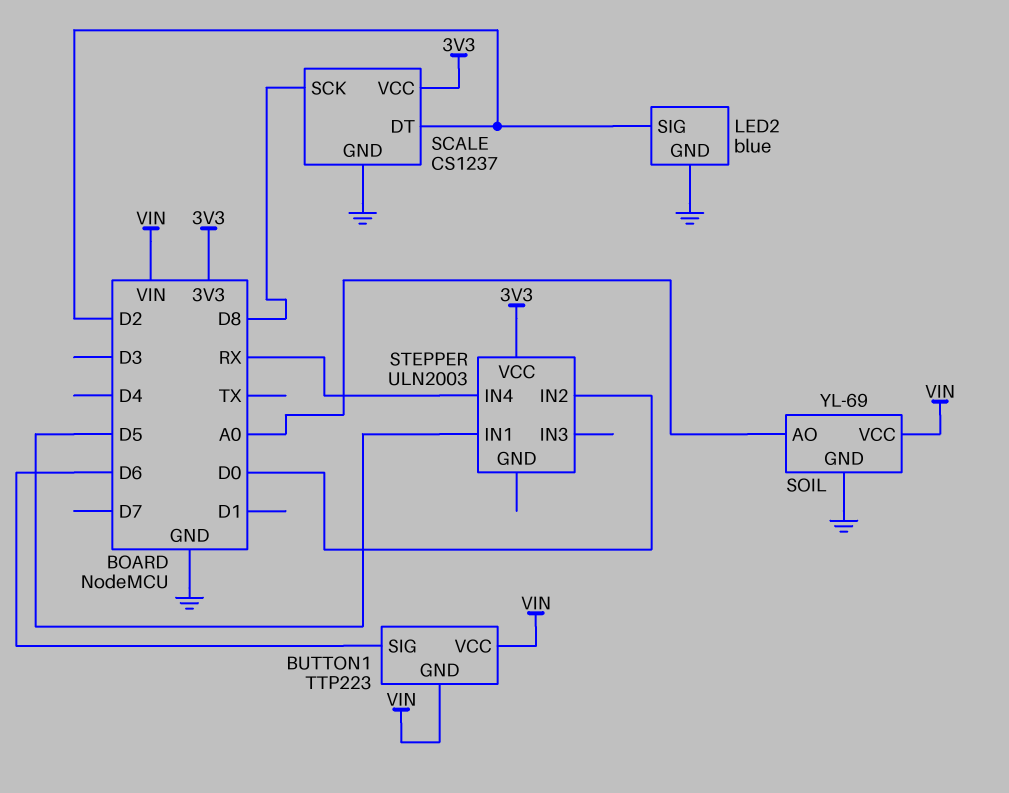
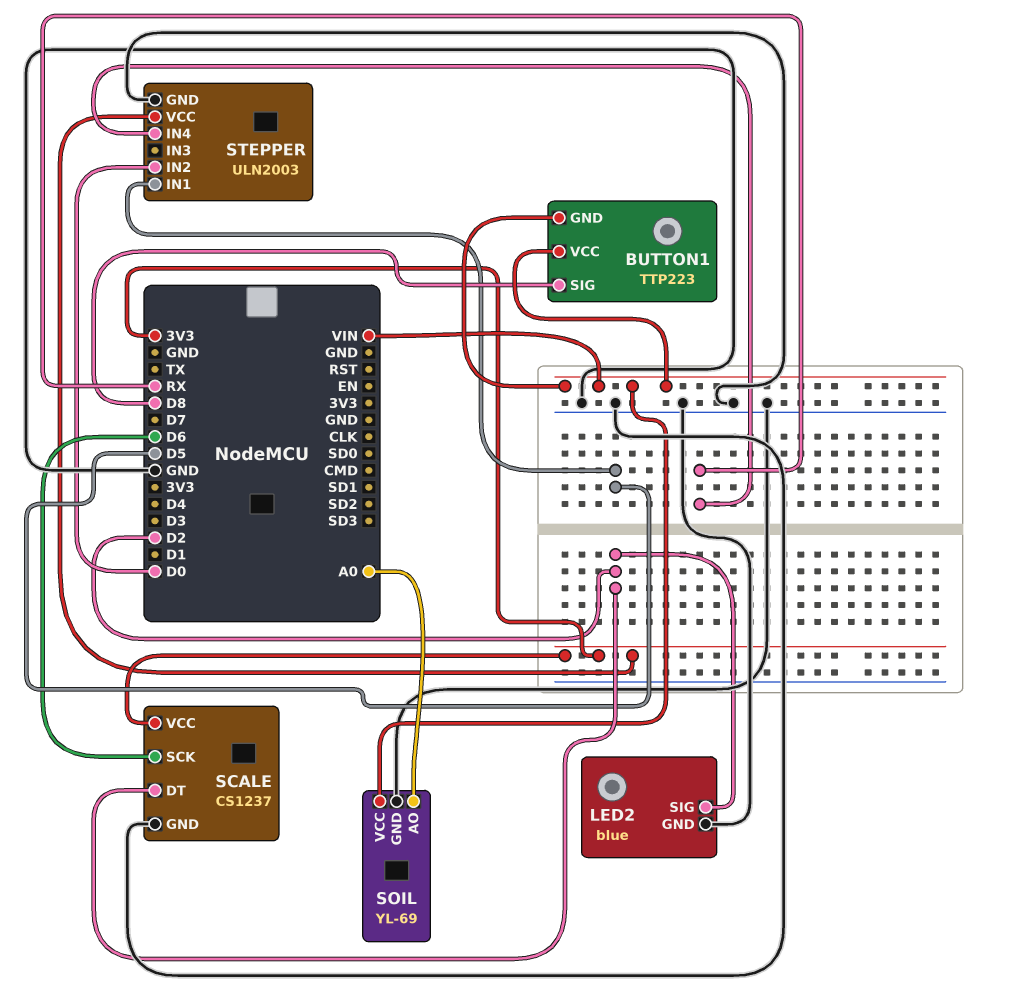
BUTTON1 pin SIG: D6 -> D8
SCALE pin SCK: D8 -> D6
STEPPER pin GND: none -> GND

